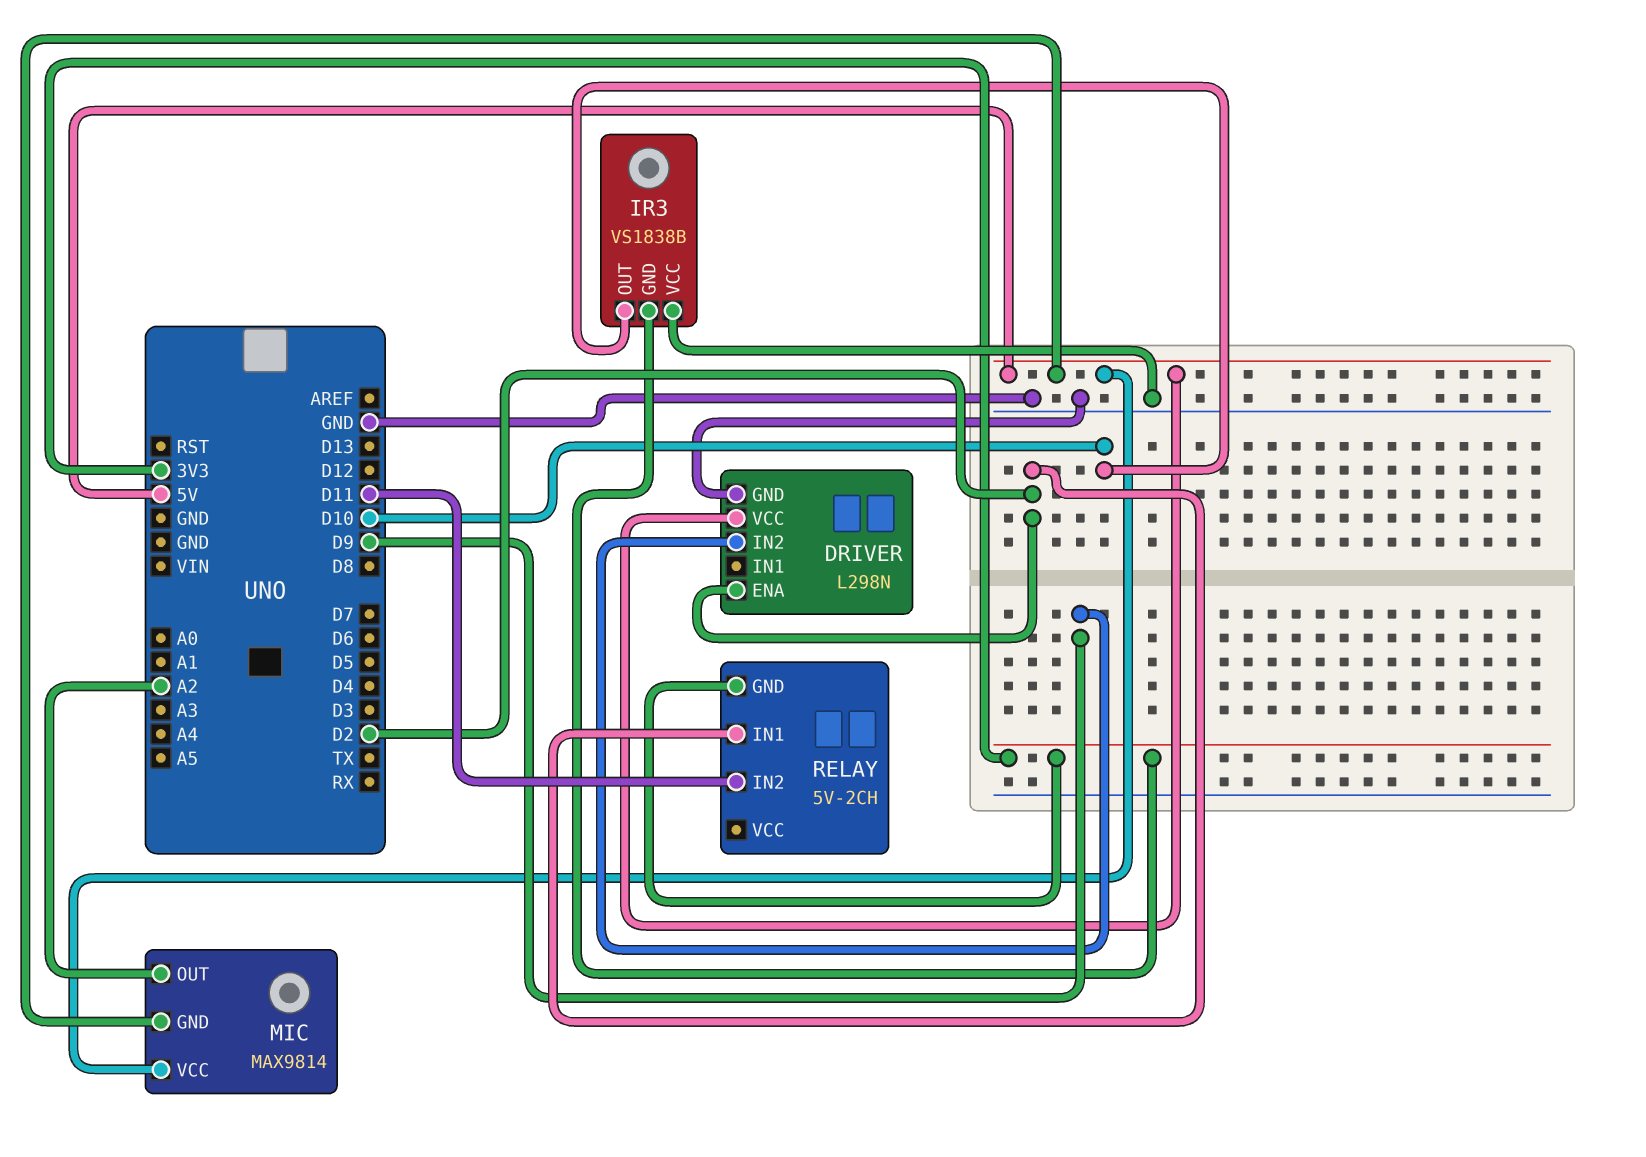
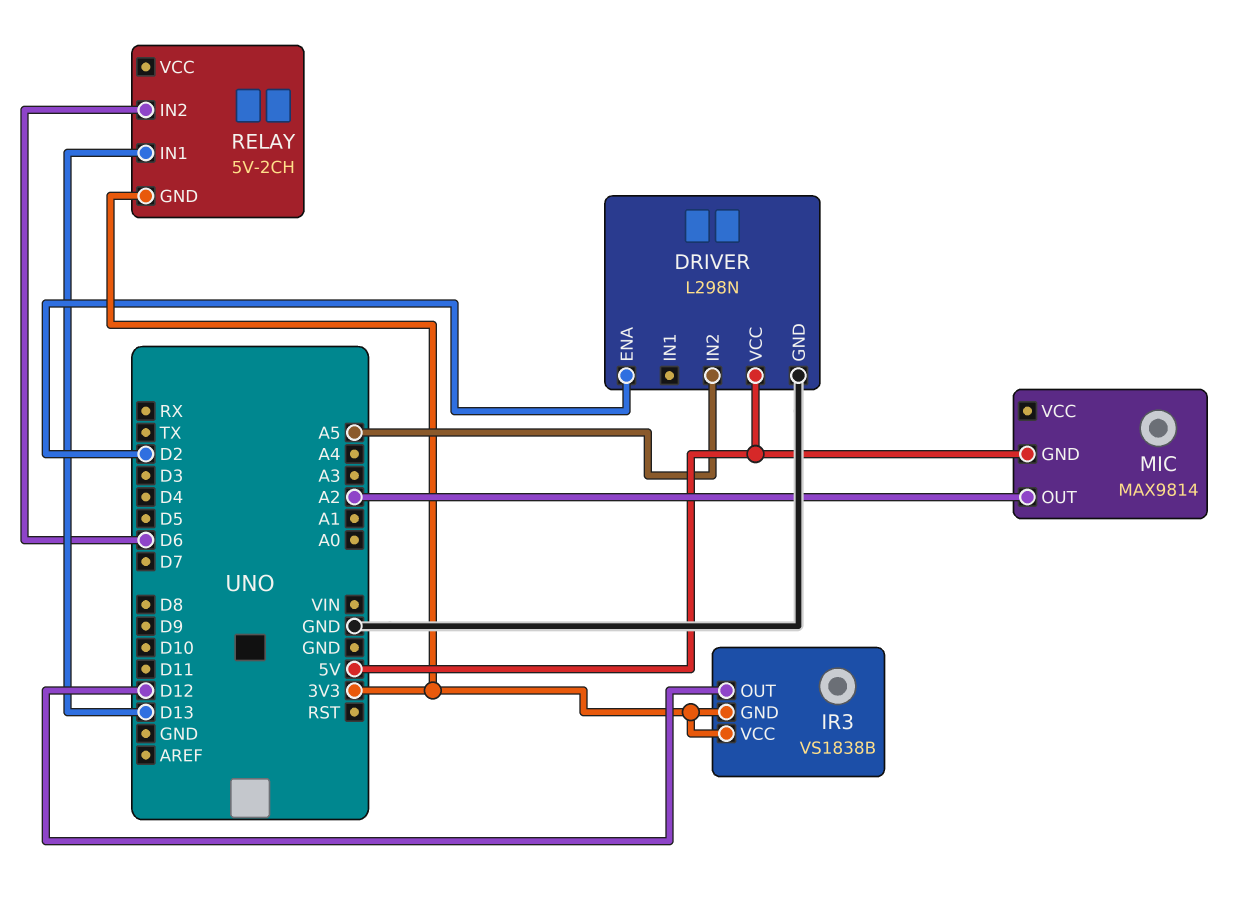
DRIVER pin IN2: D9 -> A5
IR3 pin OUT: D10 -> D12
IR3 pin VCC: GND -> 3V3
MIC pin VCC: 5V -> none
RELAY pin IN1: D2 -> D13
RELAY pin IN2: D11 -> D6

